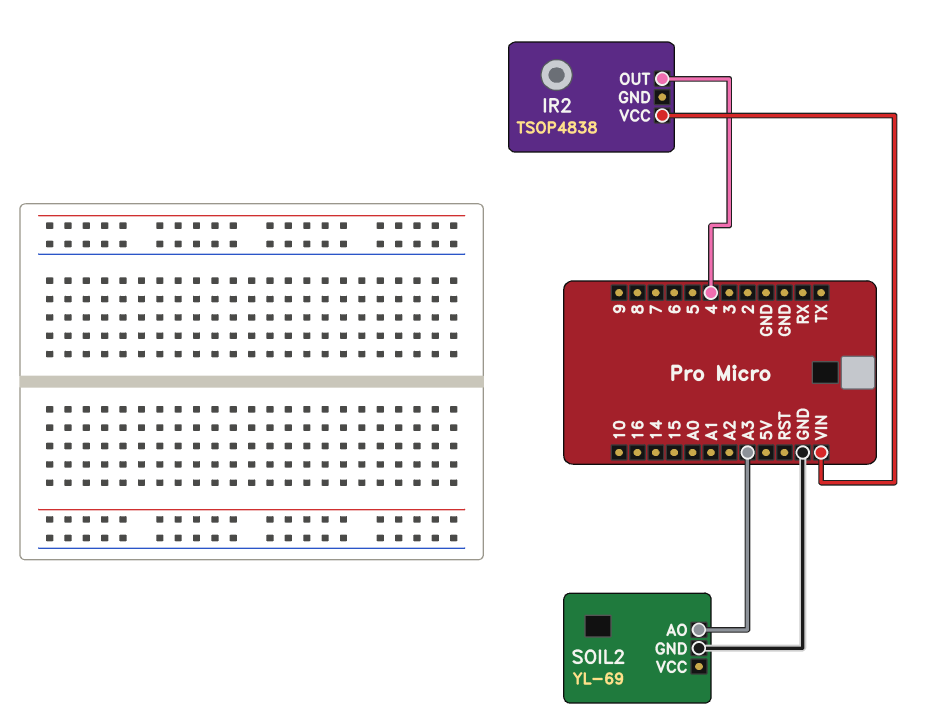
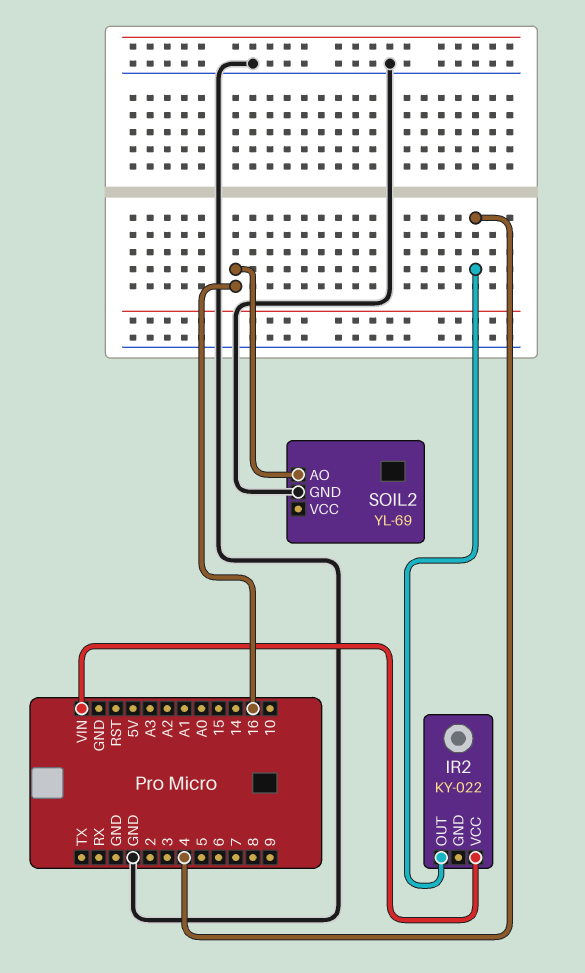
IR2: TSOP4838 -> KY-022
SOIL2 pin AO: A3 -> 16

